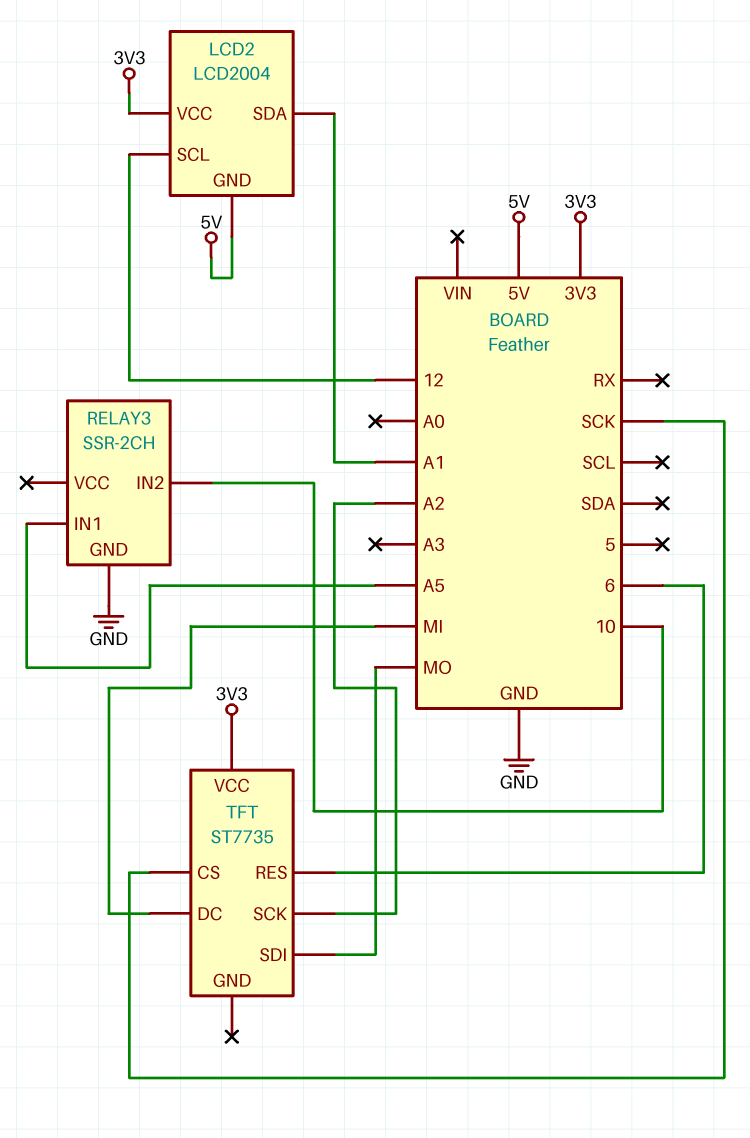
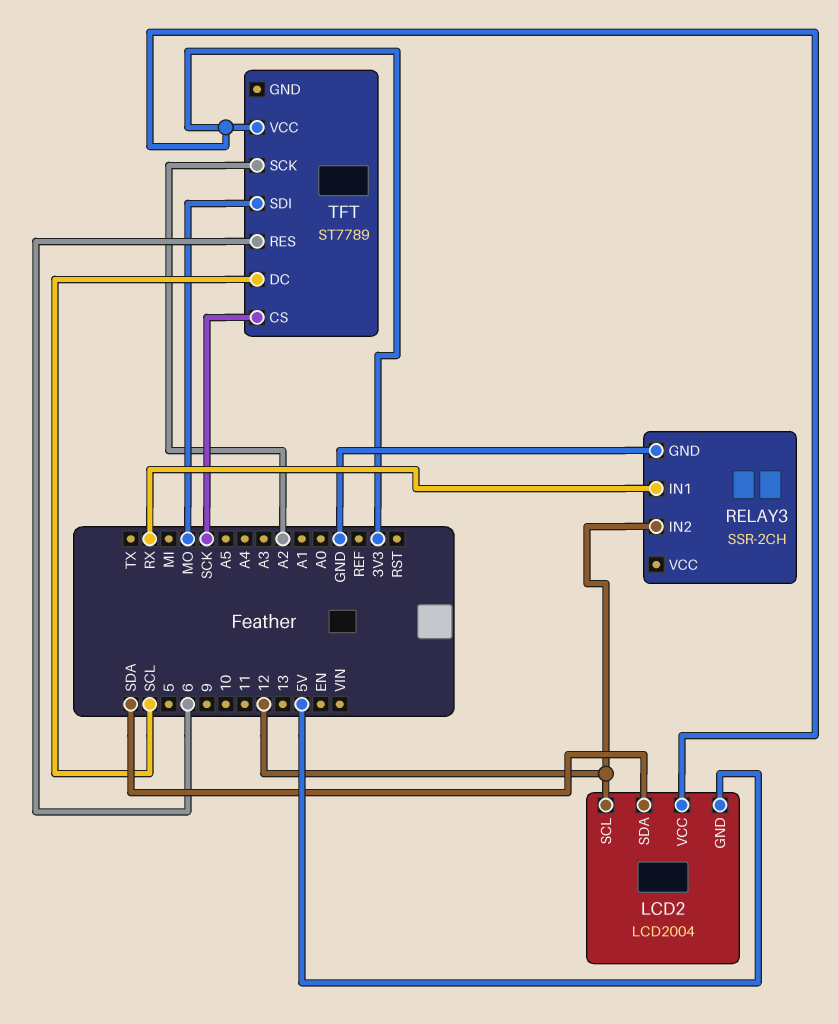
LCD2 pin SDA: A1 -> SDA
RELAY3 pin IN1: A5 -> RX
RELAY3 pin IN2: 10 -> 12
TFT: ST7735 -> ST7789
TFT pin DC: MI -> SCL

